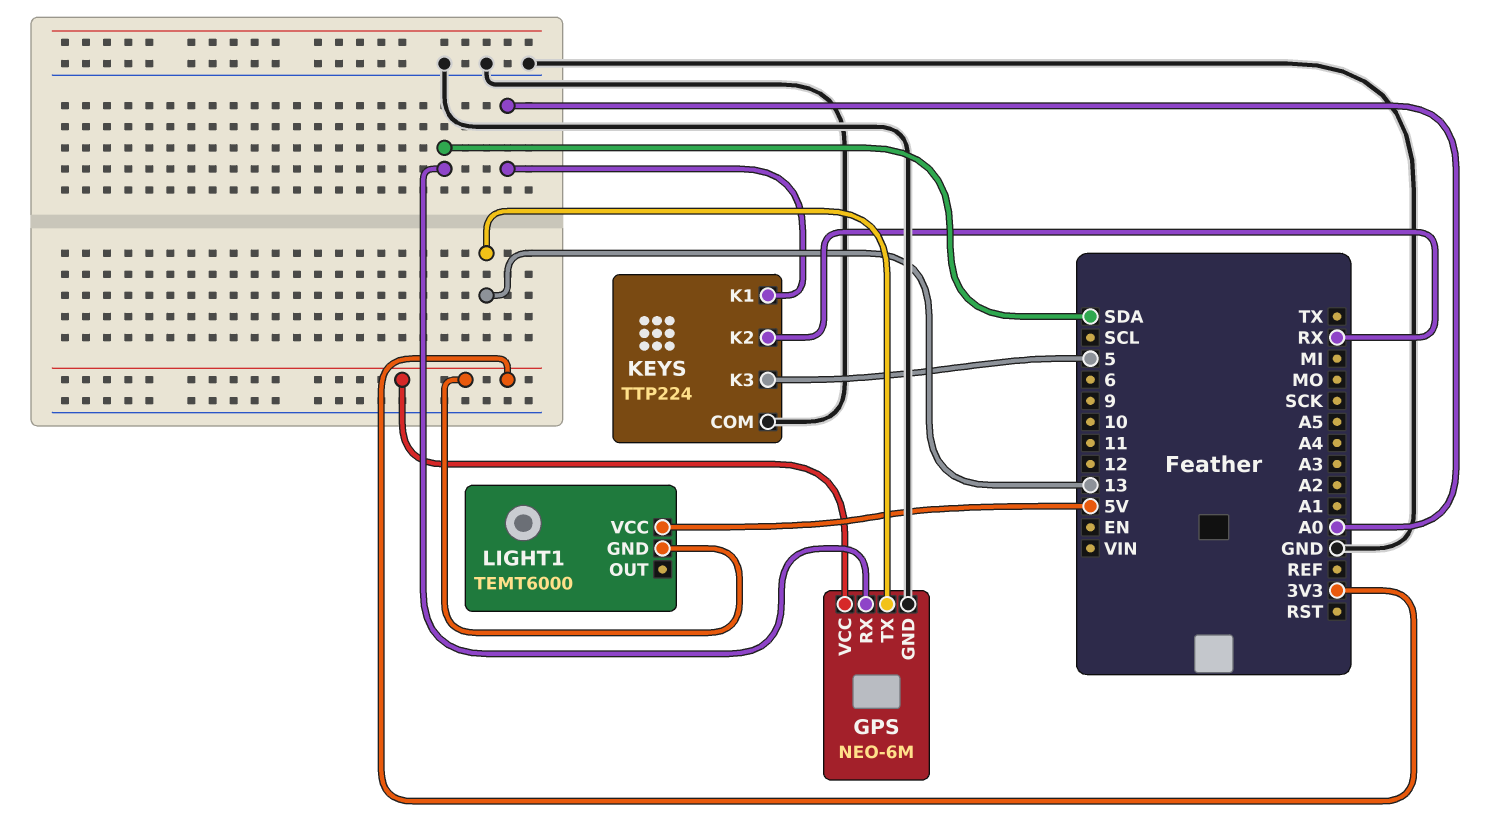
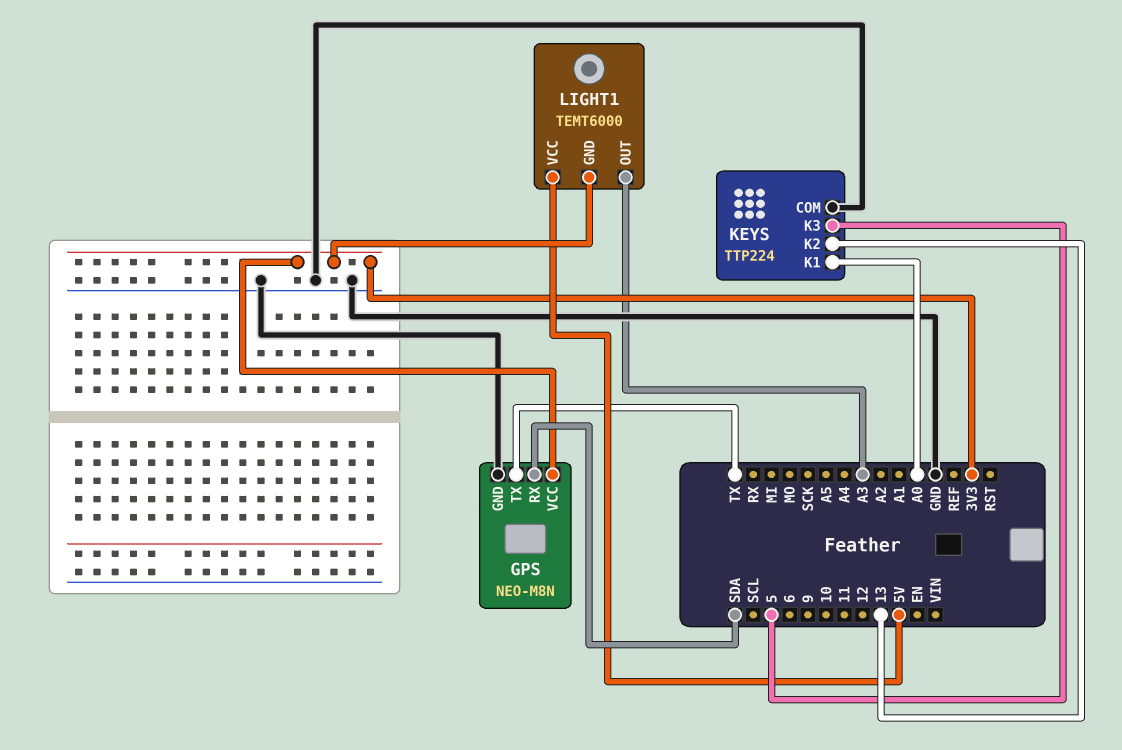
GPS: NEO-6M -> NEO-M8N
GPS pin TX: 13 -> TX
KEYS pin K2: RX -> 13
LIGHT1 pin OUT: none -> A3

